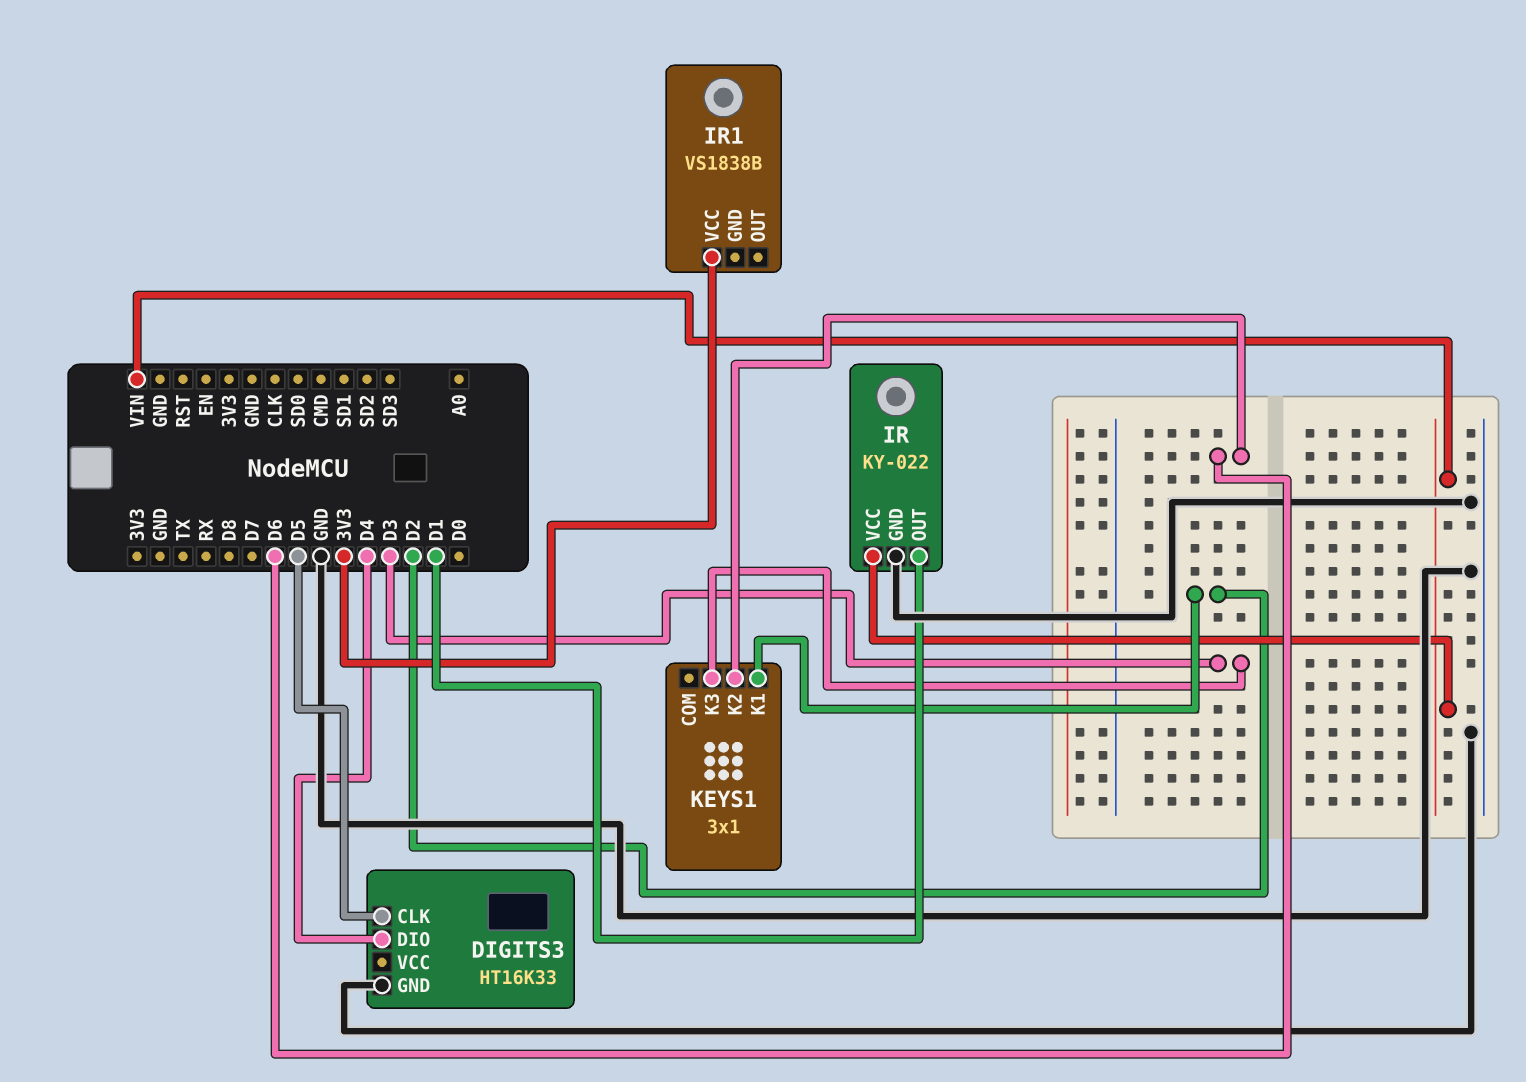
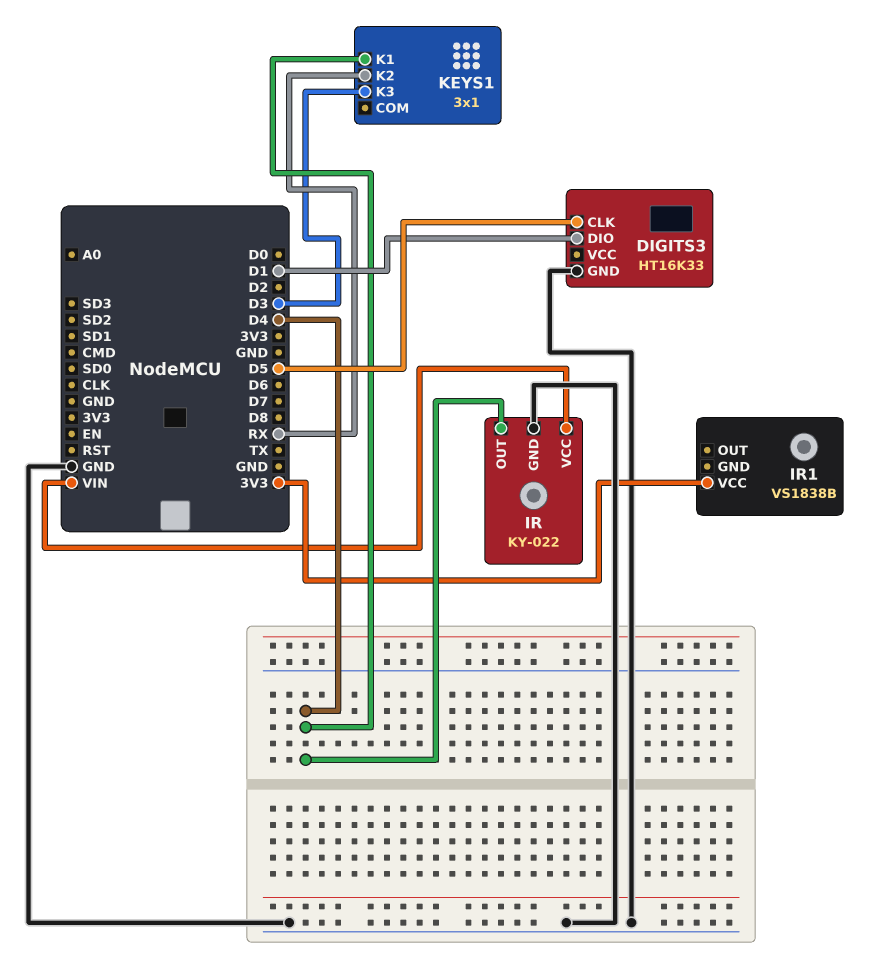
DIGITS3 pin DIO: D4 -> D1
IR pin OUT: D1 -> D4
KEYS1 pin K1: D2 -> D4
KEYS1 pin K2: D6 -> RX

